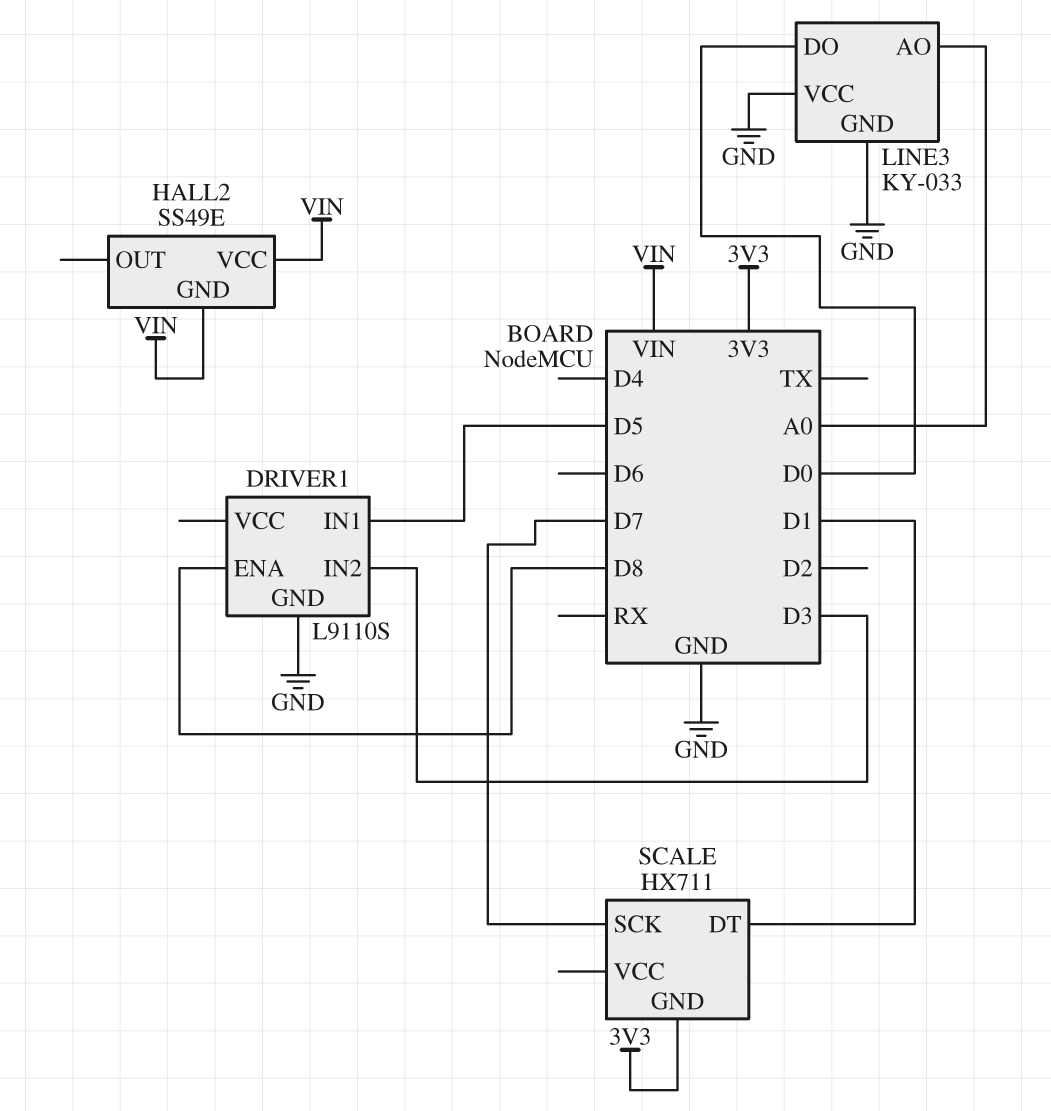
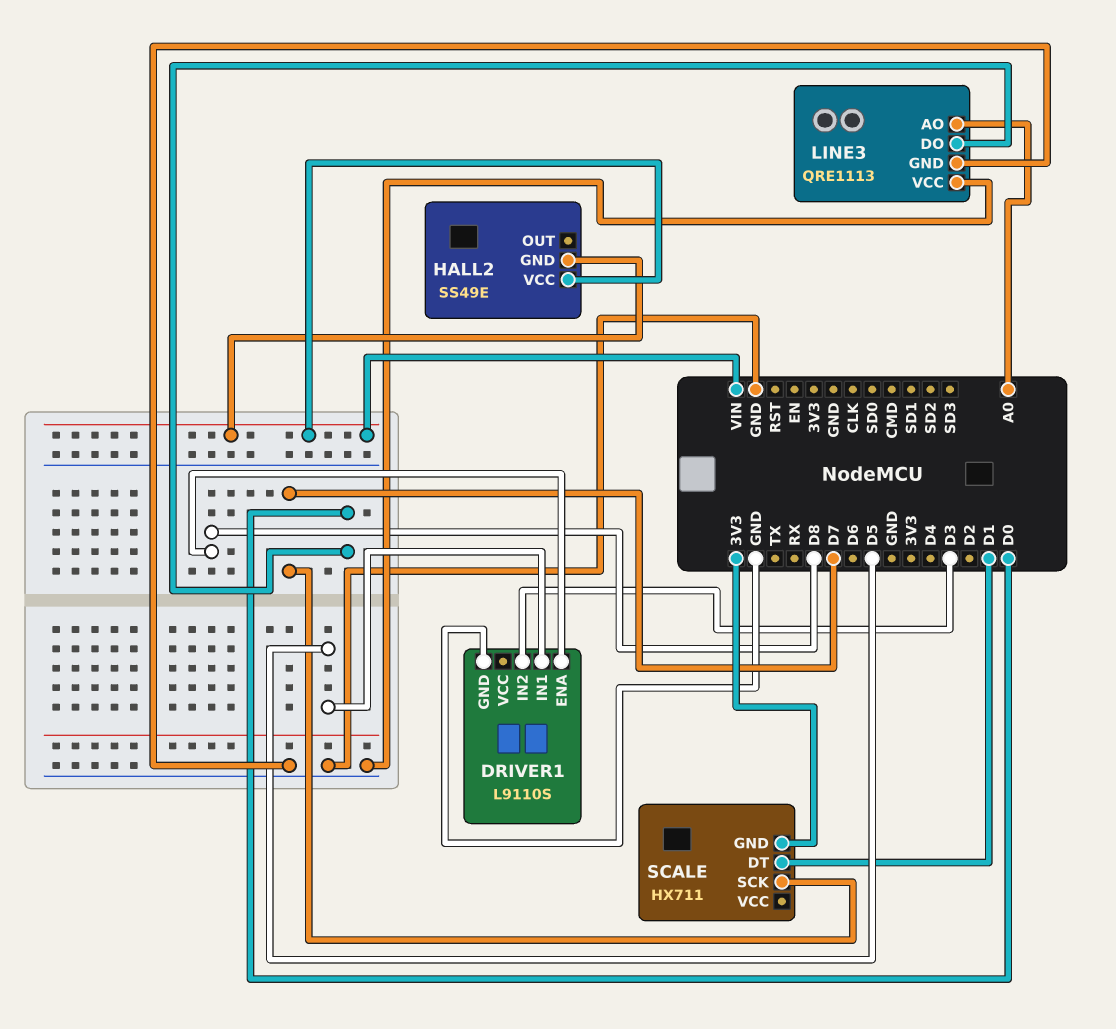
LINE3: KY-033 -> QRE1113

